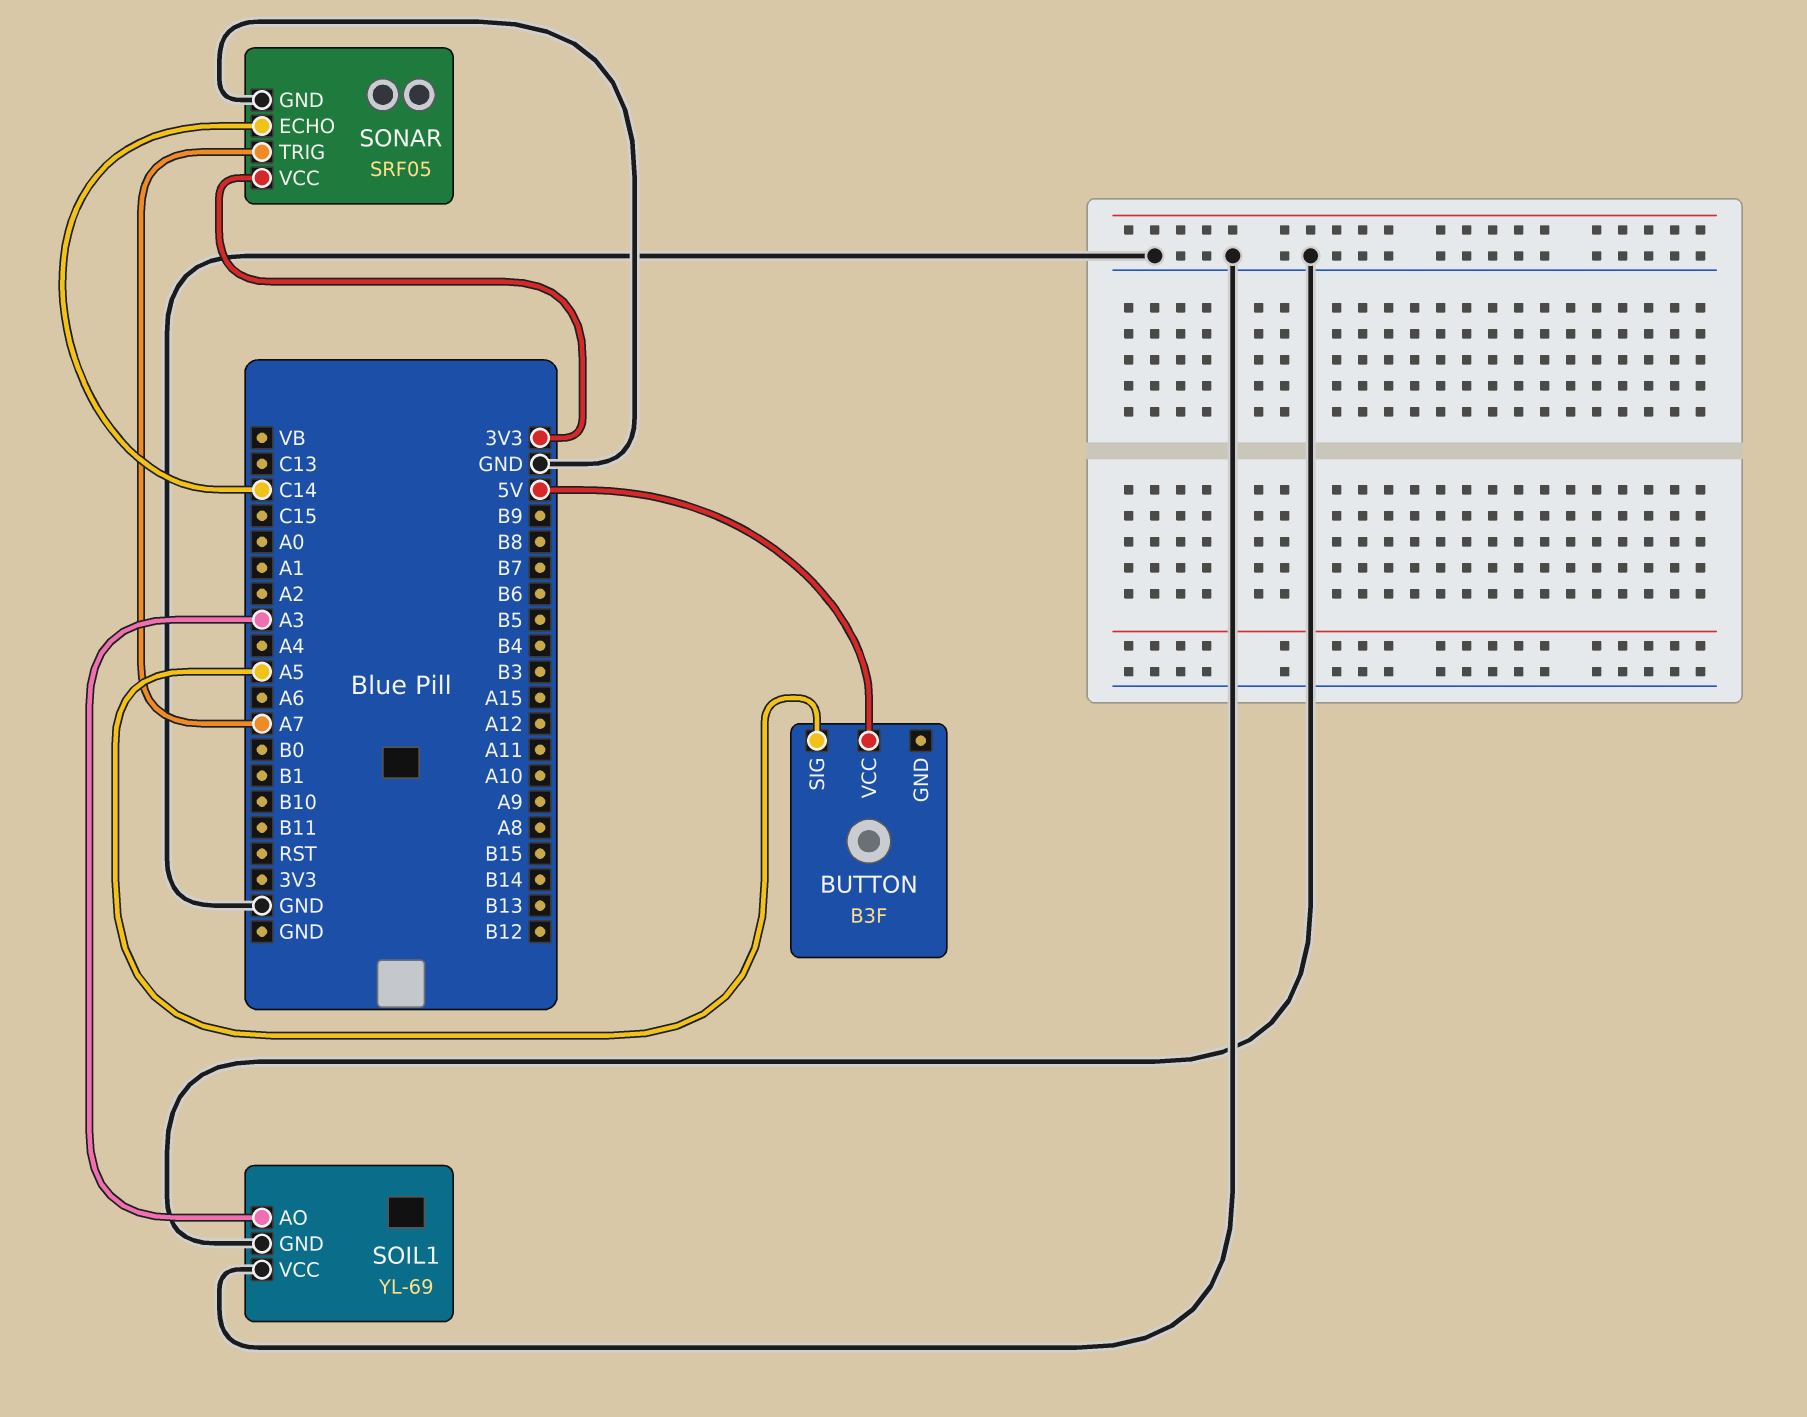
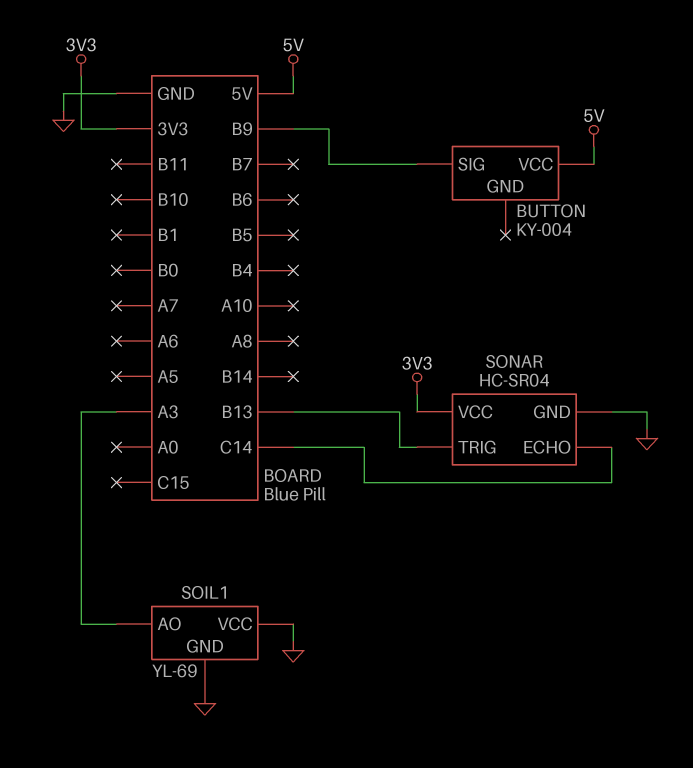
BUTTON: B3F -> KY-004
BUTTON pin SIG: A5 -> B9
SONAR: SRF05 -> HC-SR04
SONAR pin TRIG: A7 -> B13

